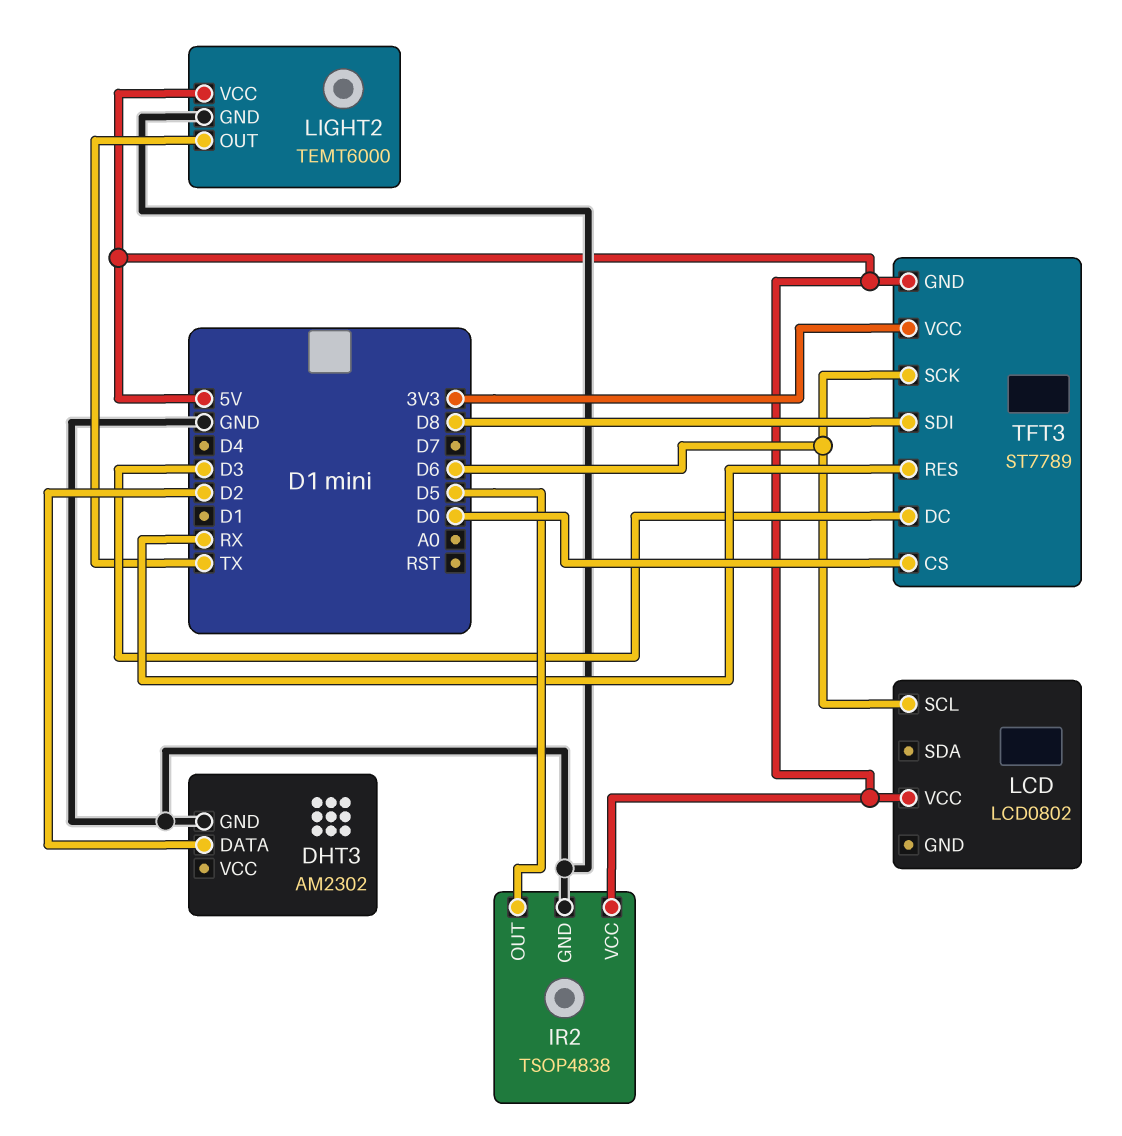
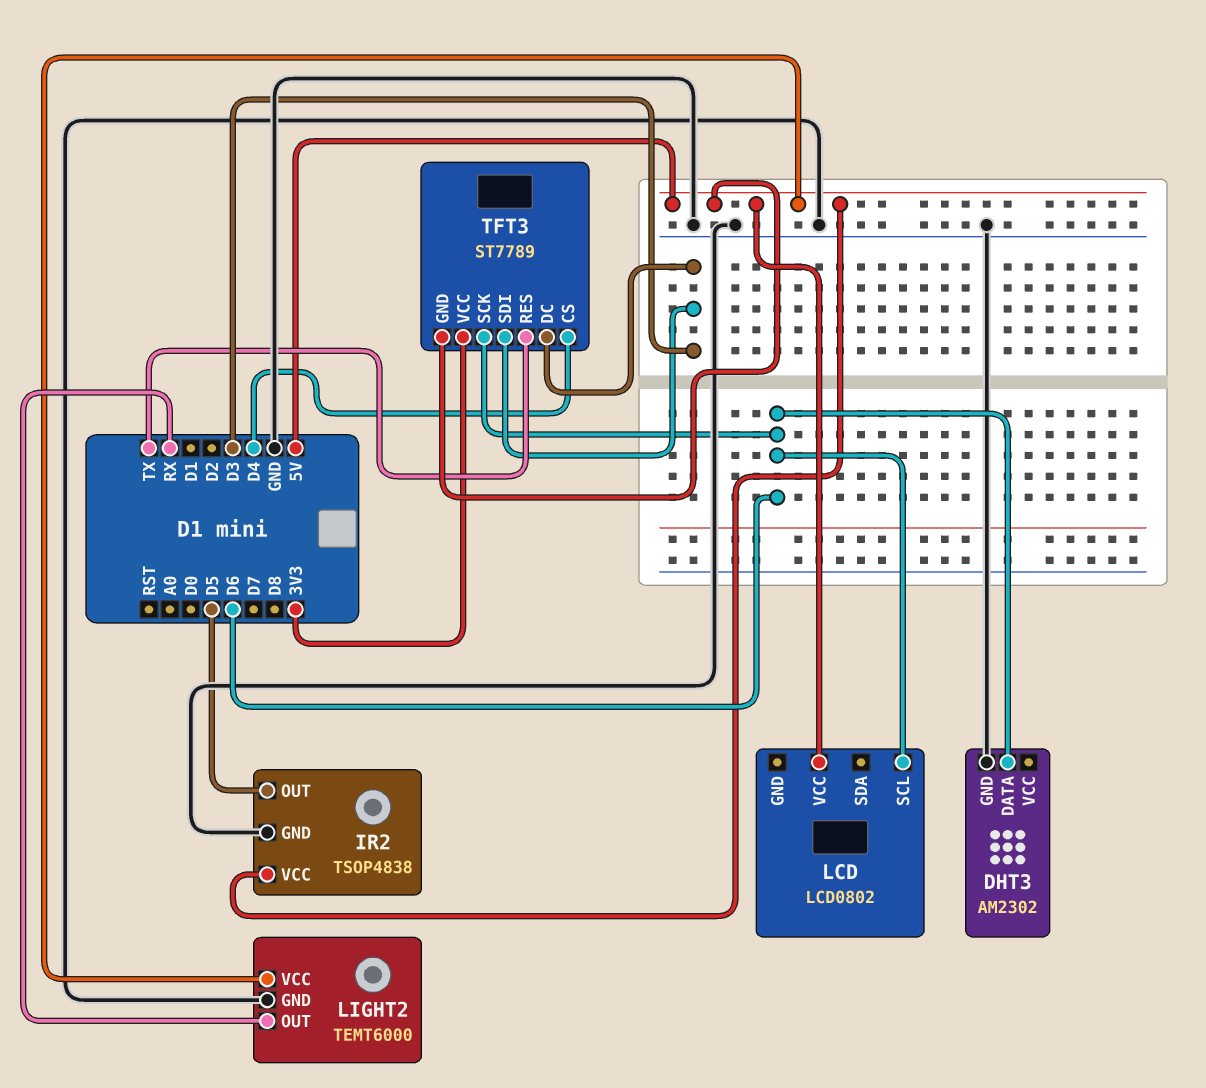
DHT3 pin DATA: D2 -> D6
LIGHT2 pin OUT: TX -> RX
TFT3 pin CS: D0 -> D4
TFT3 pin RES: RX -> TX
TFT3 pin SDI: D8 -> D3

